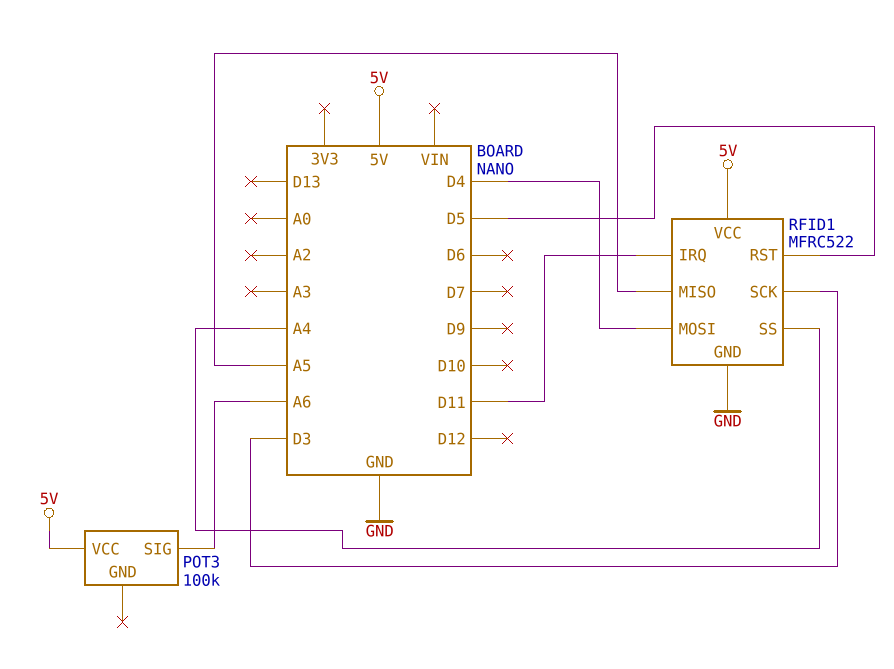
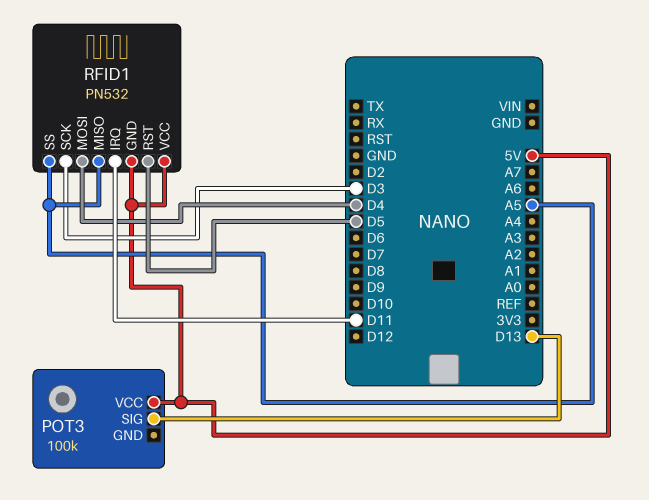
POT3 pin SIG: A6 -> D13
RFID1: MFRC522 -> PN532
RFID1 pin GND: GND -> 5V
RFID1 pin SS: A4 -> A5

